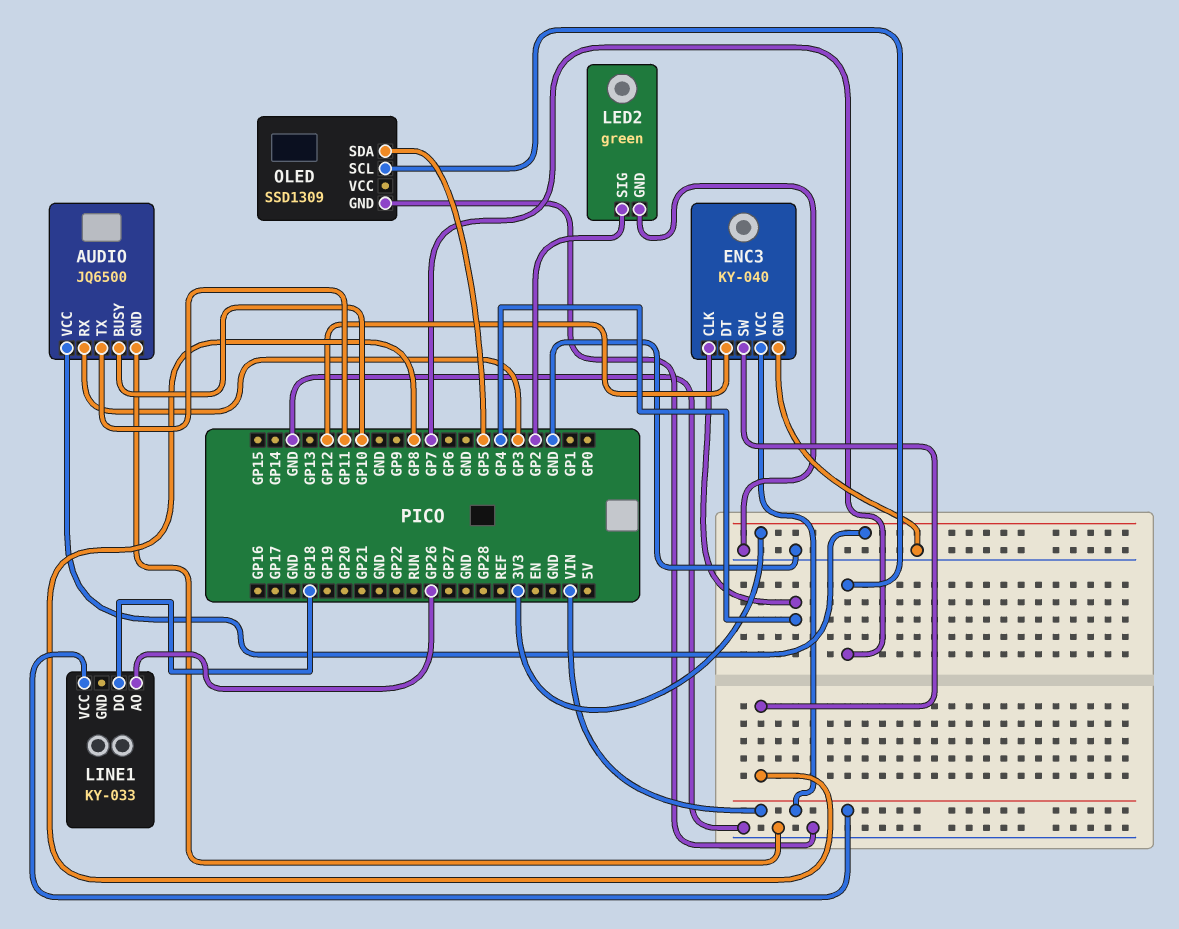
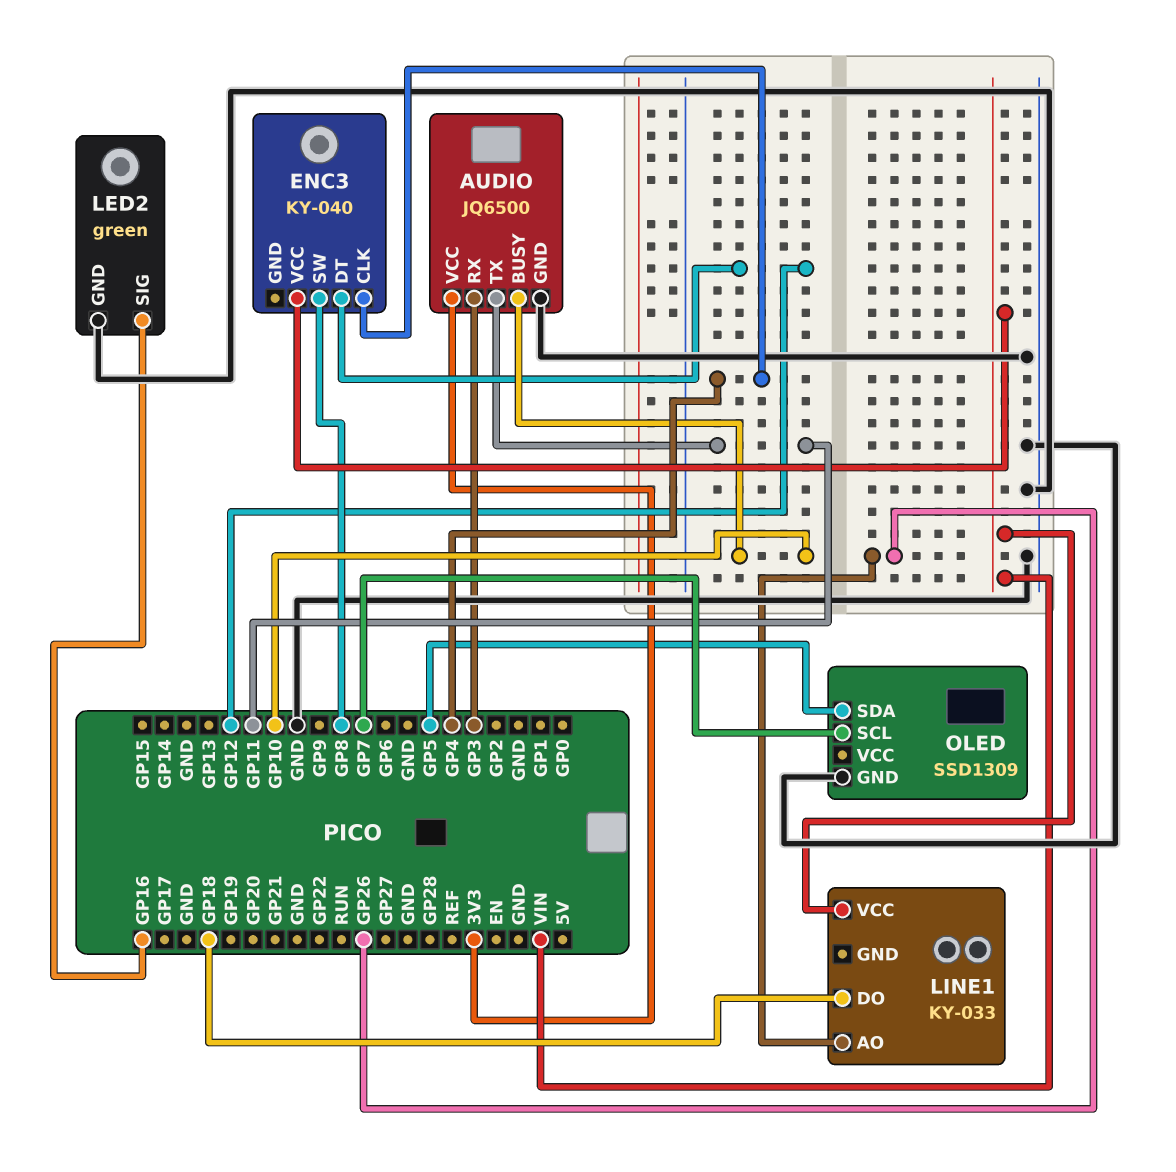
ENC3 pin GND: GND -> none
LED2 pin SIG: GP2 -> GP16

